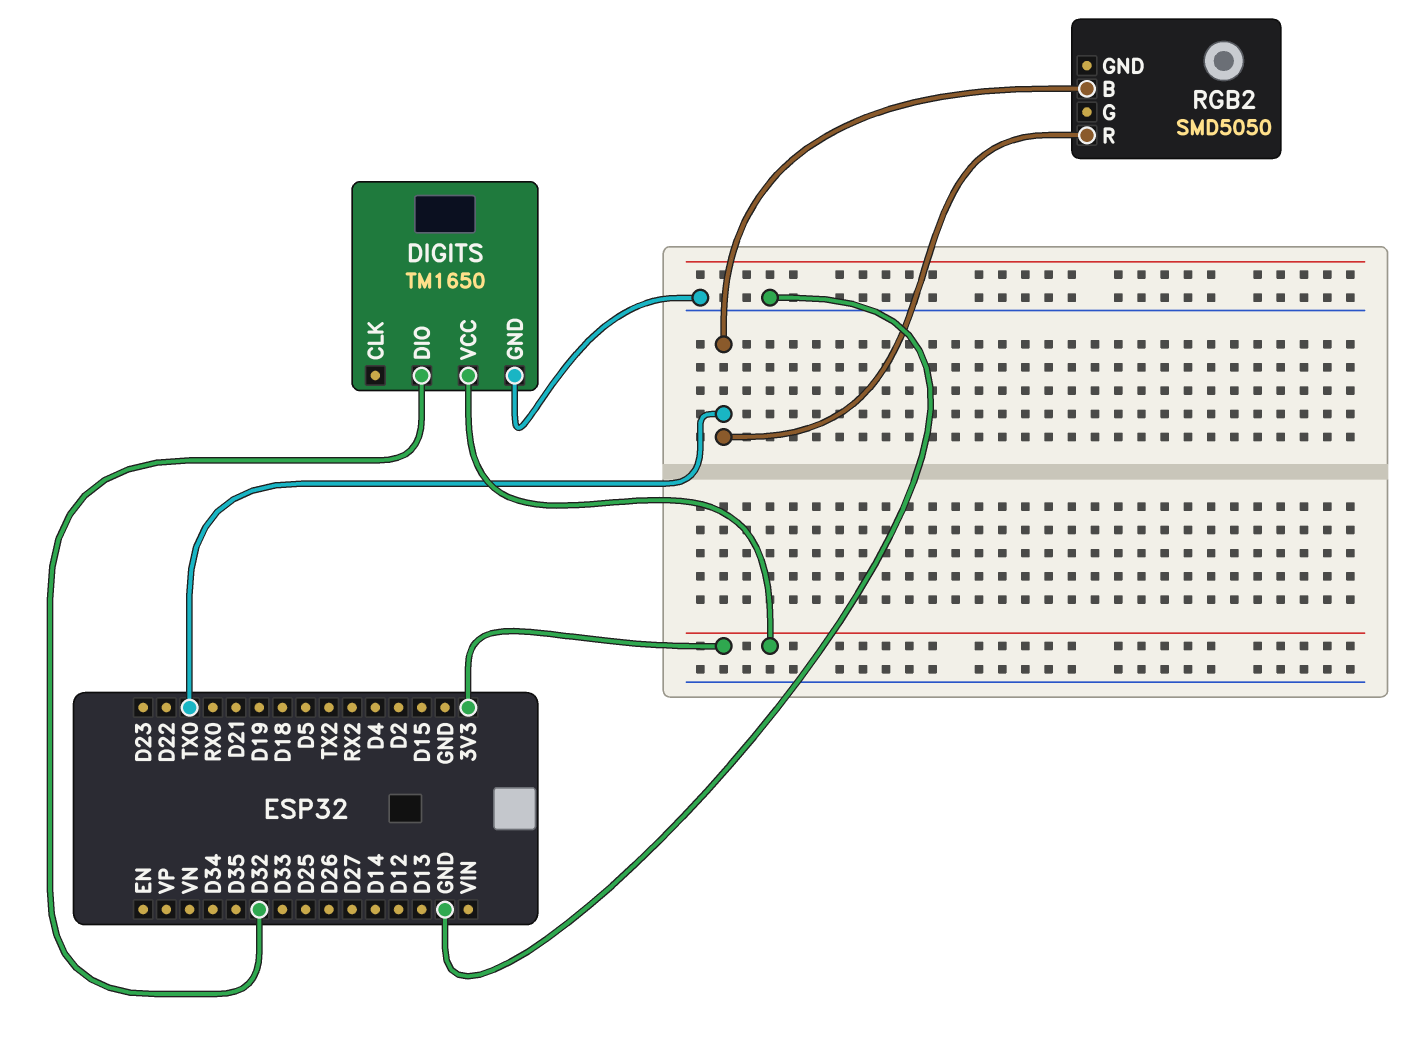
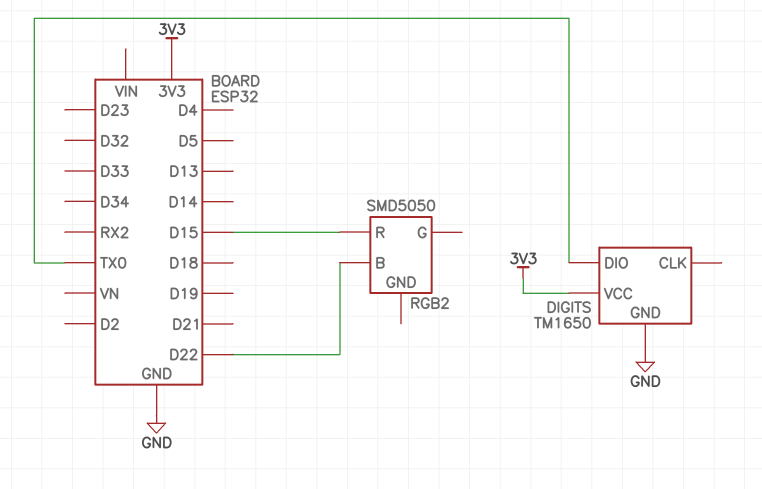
DIGITS pin DIO: D32 -> TX0
RGB2 pin B: TX0 -> D22
RGB2 pin R: TX0 -> D15

